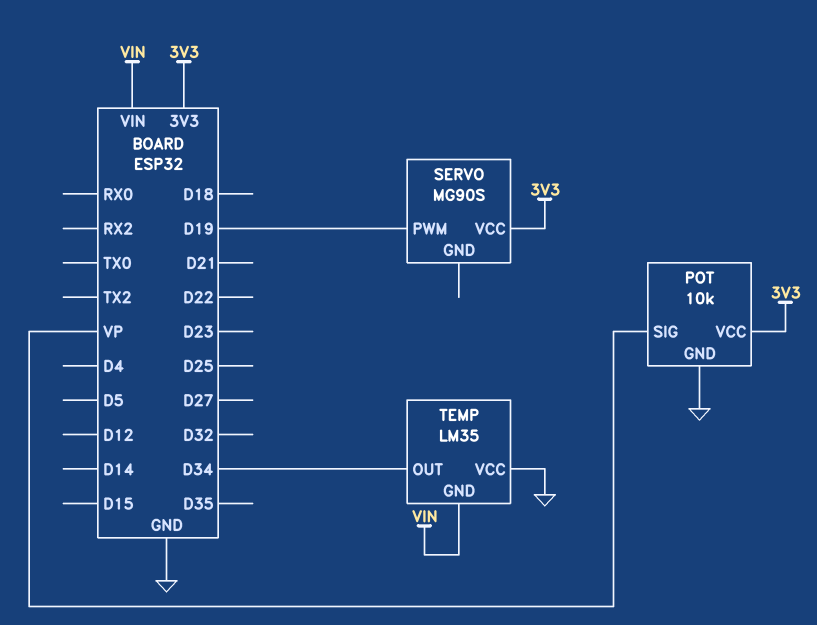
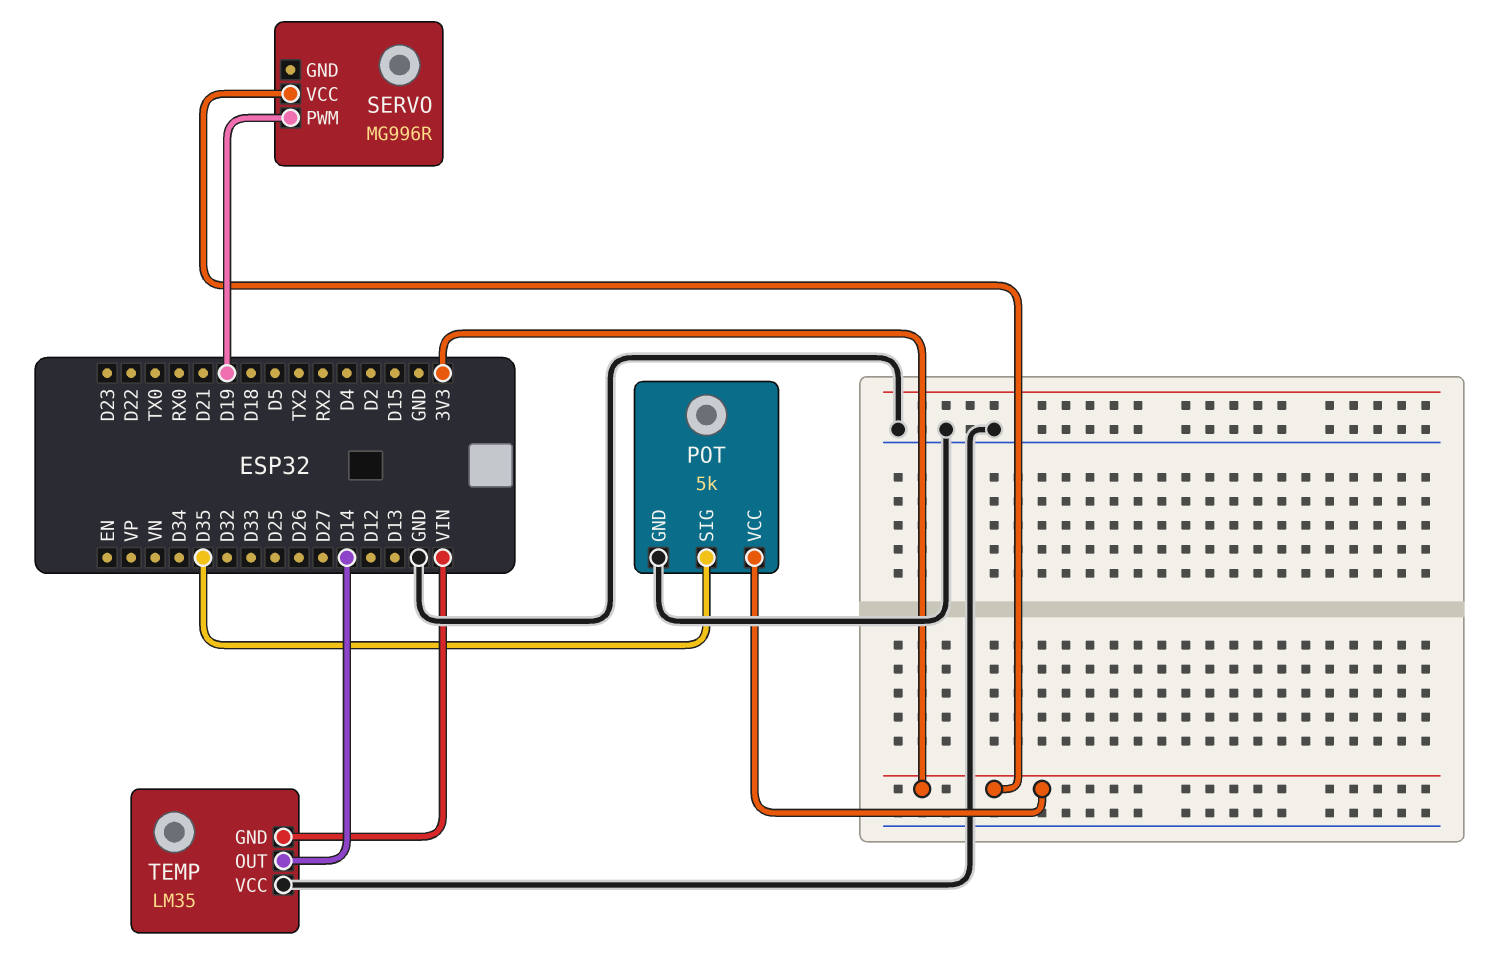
POT: 10k -> 5k
POT pin SIG: VP -> D35
SERVO: MG90S -> MG996R
TEMP pin OUT: D34 -> D14

